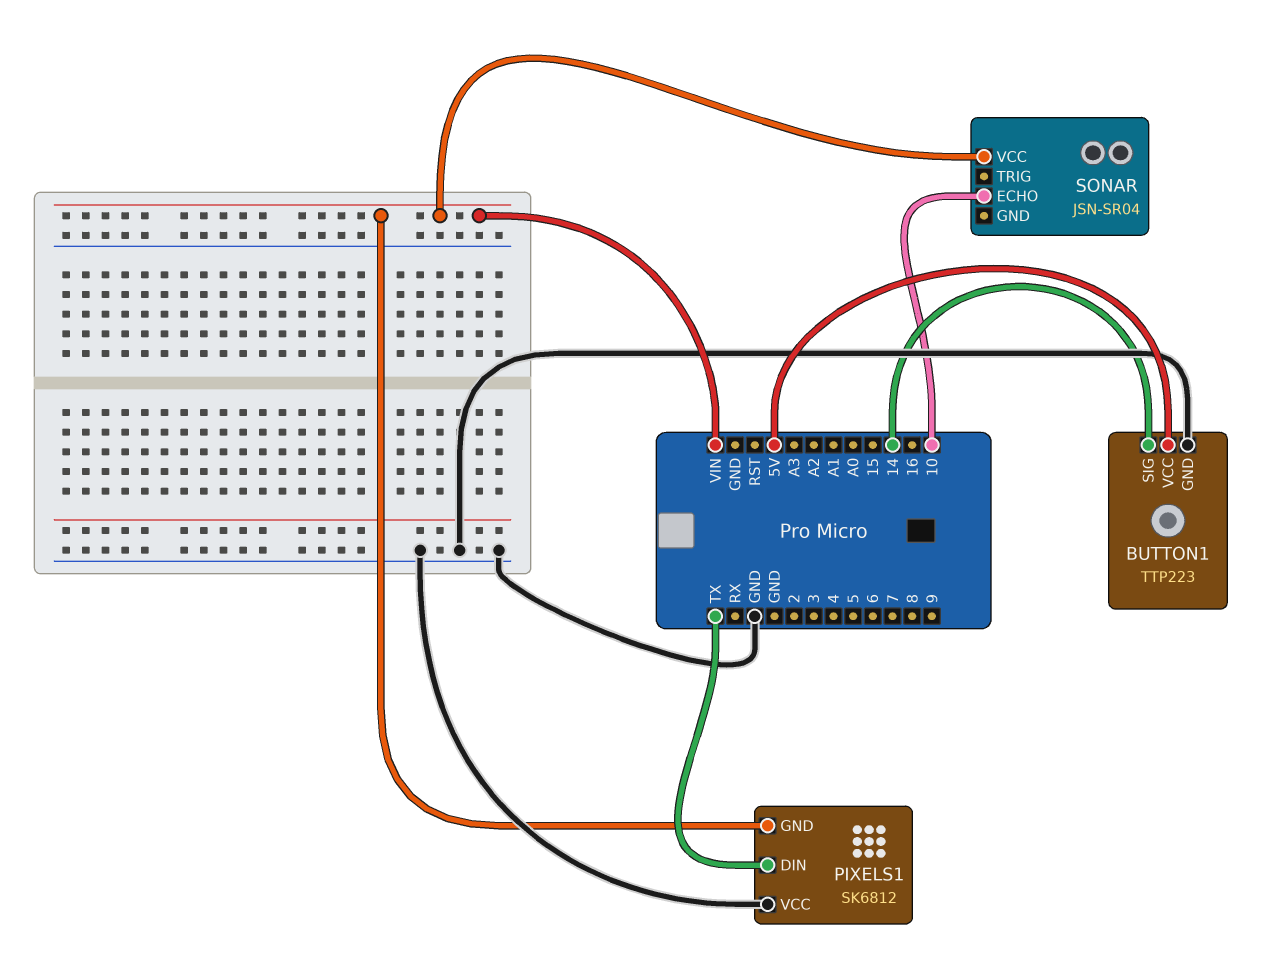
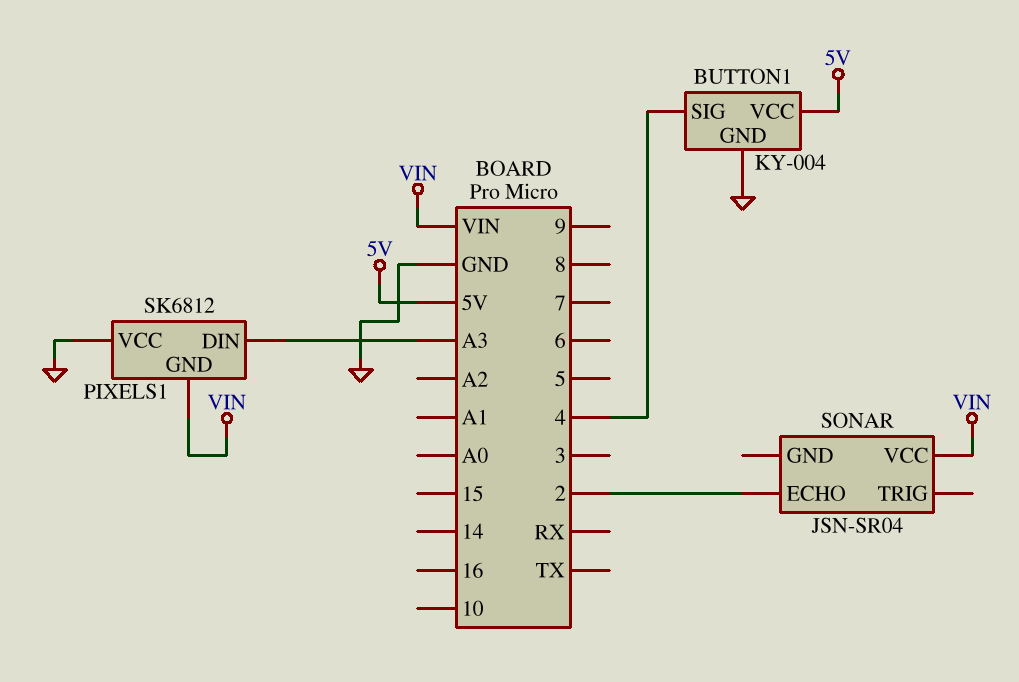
BUTTON1: TTP223 -> KY-004
BUTTON1 pin SIG: 14 -> 4
PIXELS1 pin DIN: TX -> A3
SONAR pin ECHO: 10 -> 2

